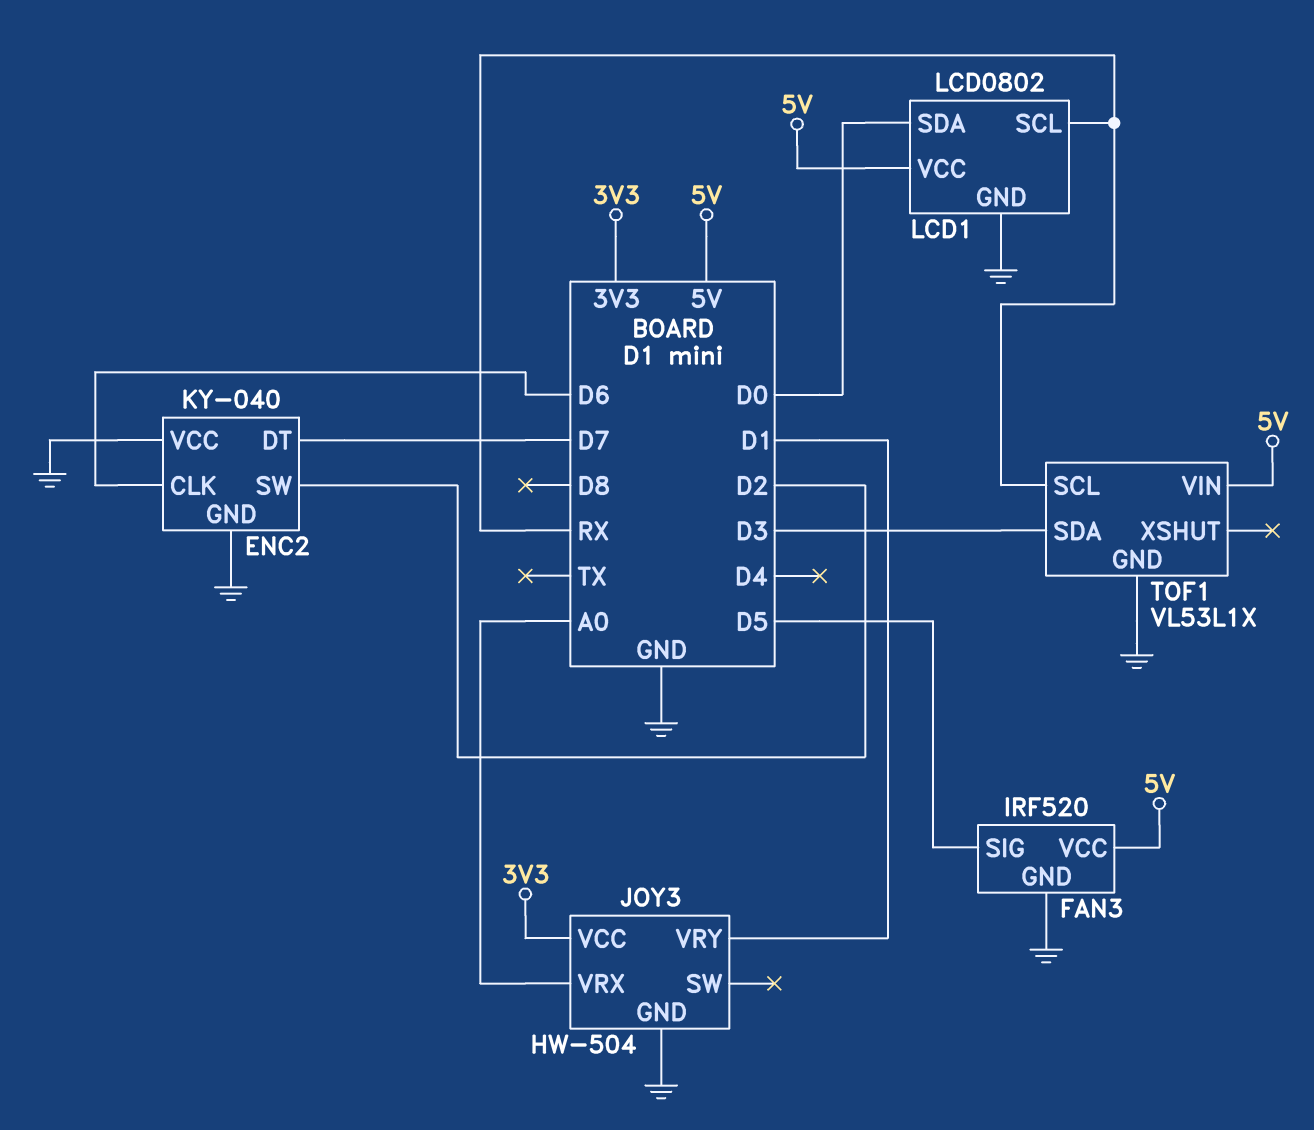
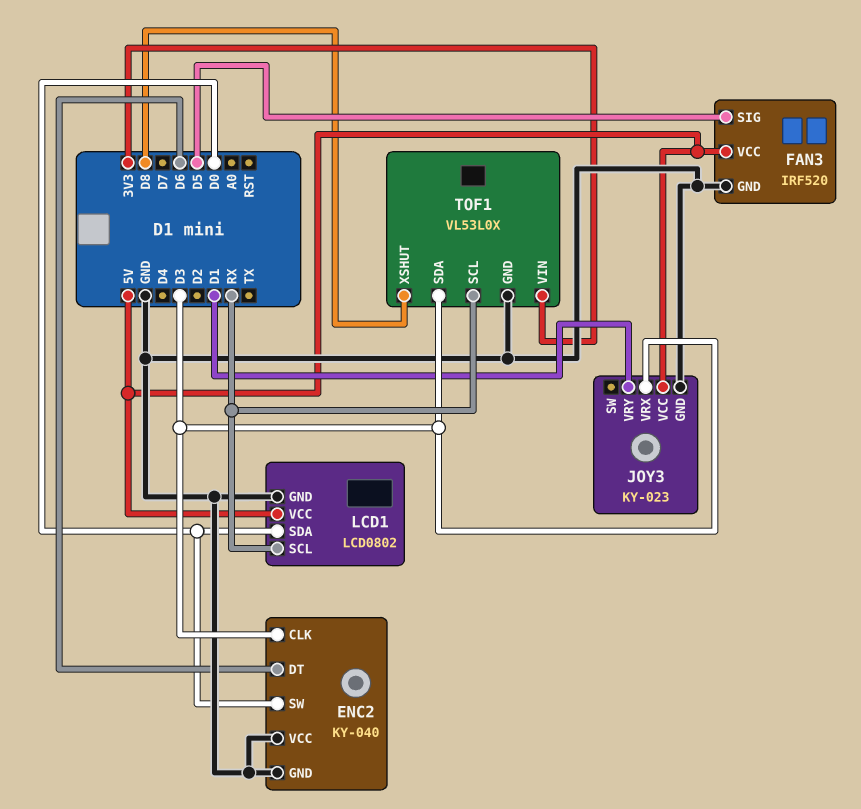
ENC2 pin CLK: D6 -> D3
ENC2 pin DT: D7 -> D6
ENC2 pin SW: D2 -> D0
JOY3: HW-504 -> KY-023
JOY3 pin VCC: 3V3 -> 5V
JOY3 pin VRX: A0 -> D3
TOF1: VL53L1X -> VL53L0X
TOF1 pin VIN: 5V -> 3V3
TOF1 pin XSHUT: none -> D8

